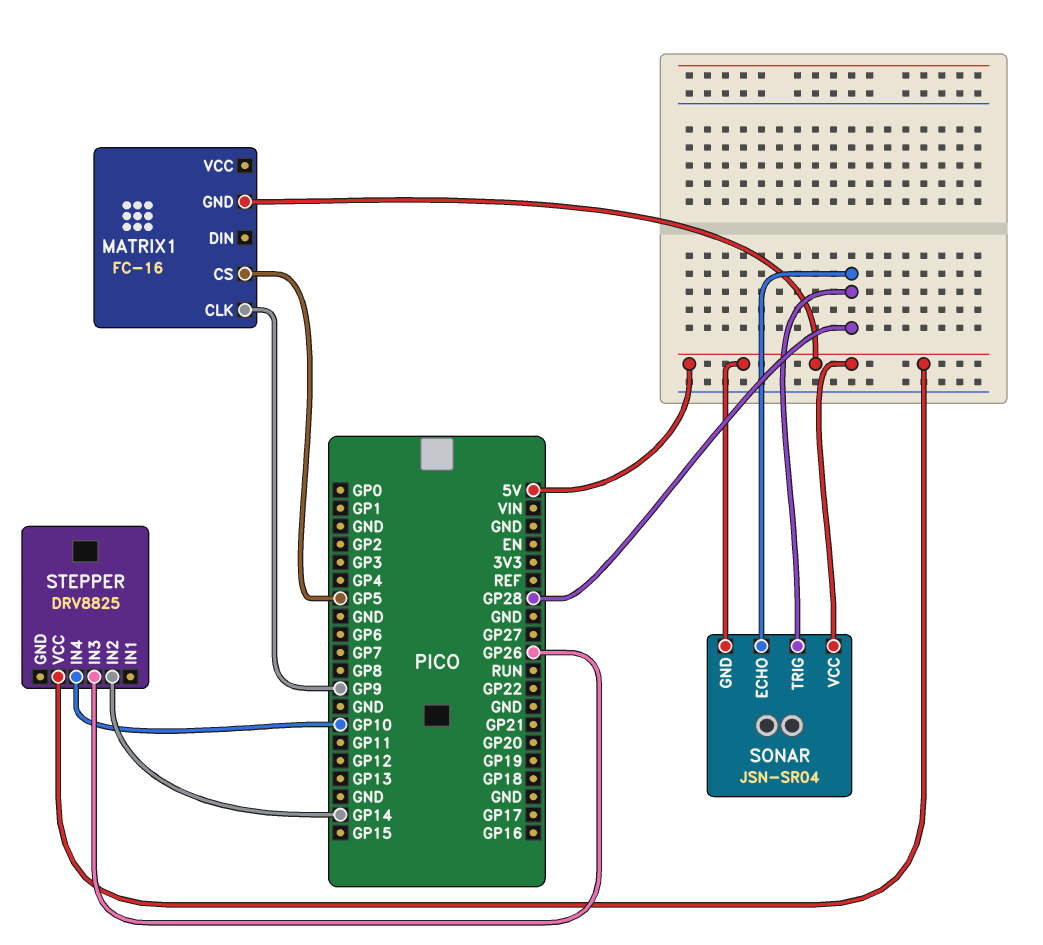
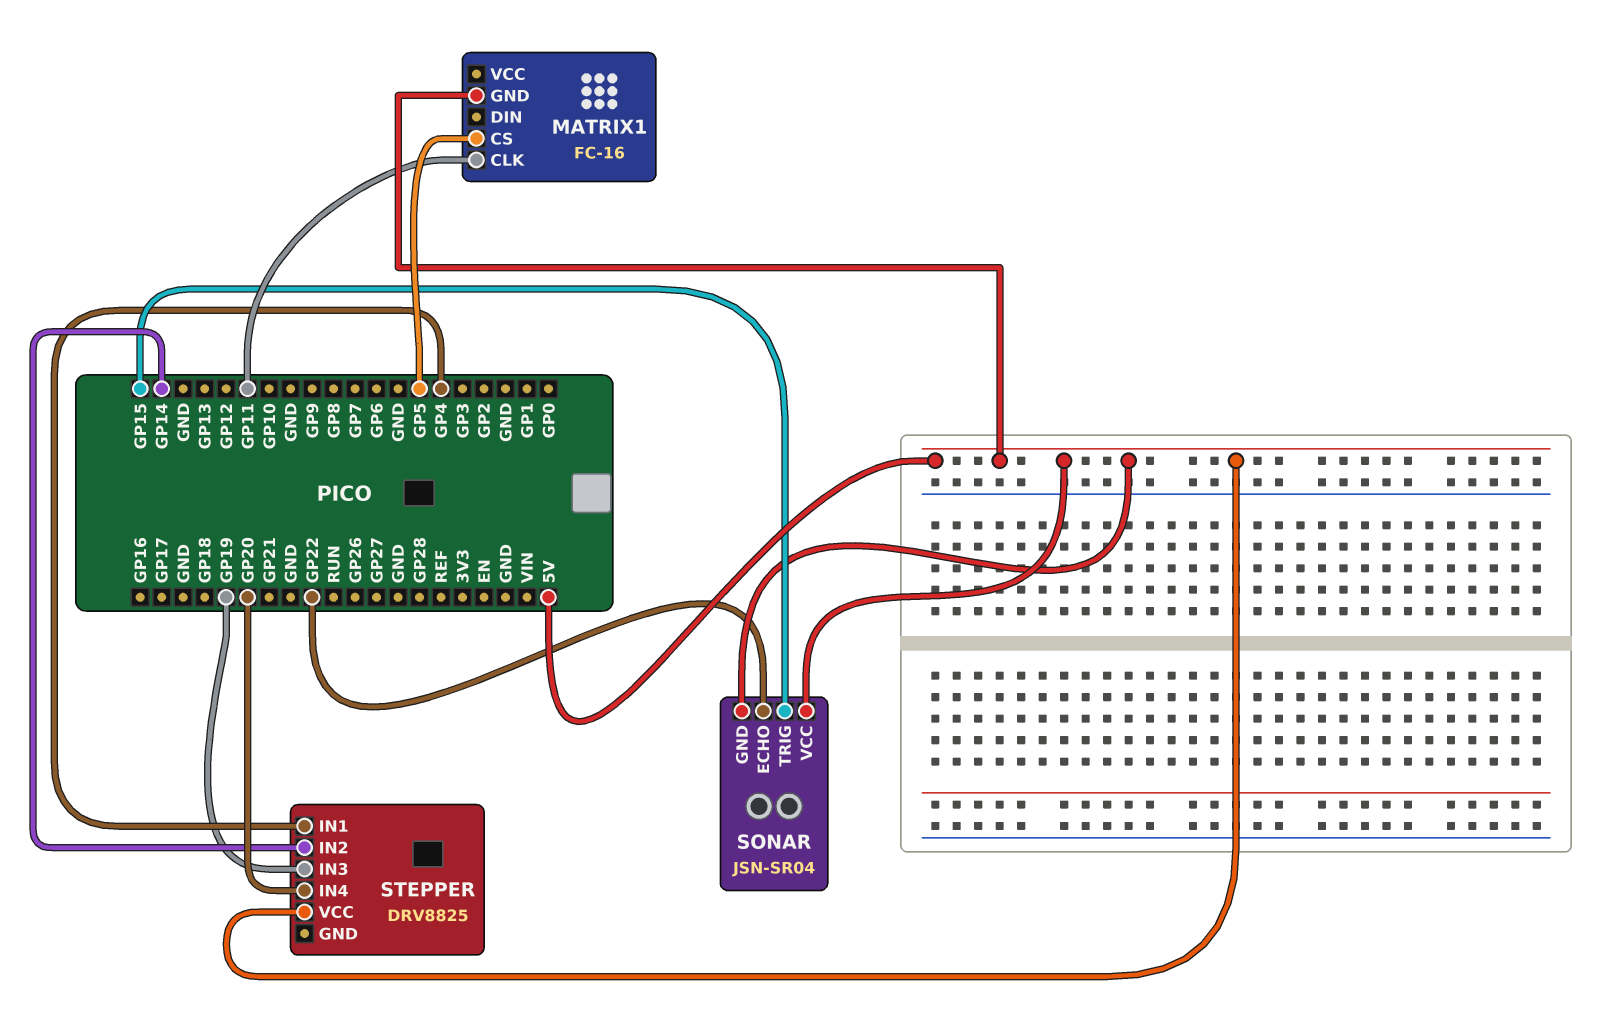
MATRIX1 pin CLK: GP9 -> GP11
SONAR pin ECHO: GP28 -> GP22
SONAR pin TRIG: GP28 -> GP15
STEPPER pin IN1: none -> GP4
STEPPER pin IN3: GP26 -> GP19
STEPPER pin IN4: GP10 -> GP20

